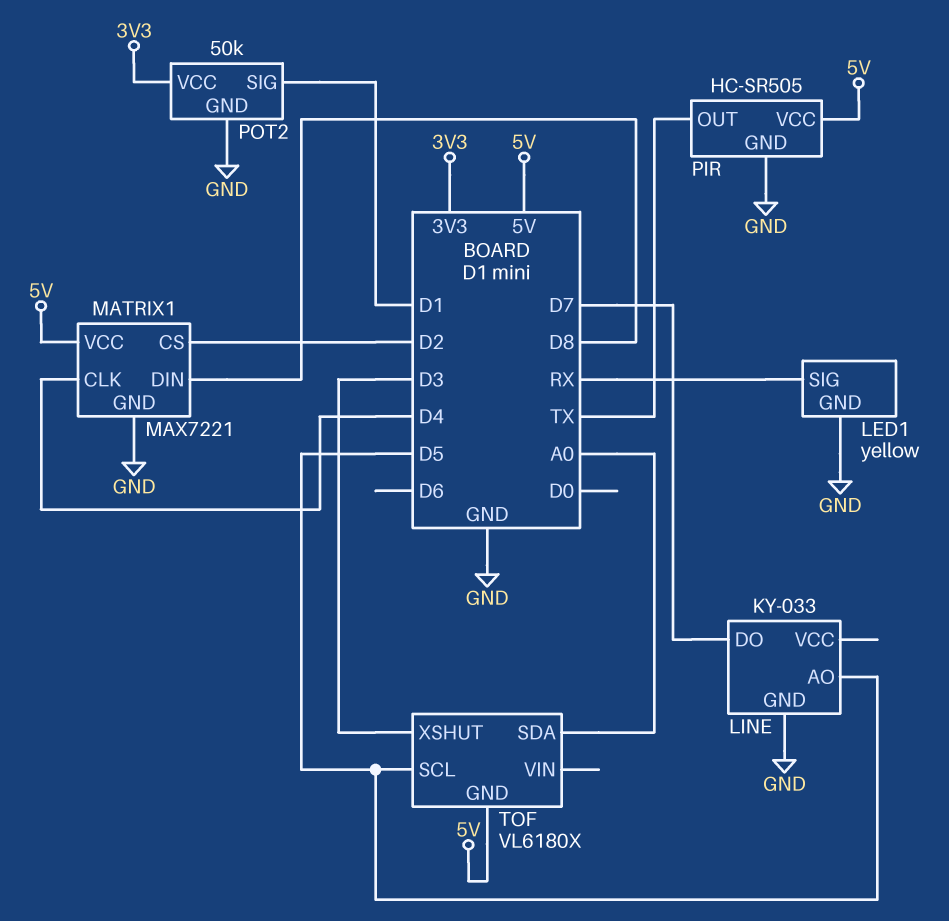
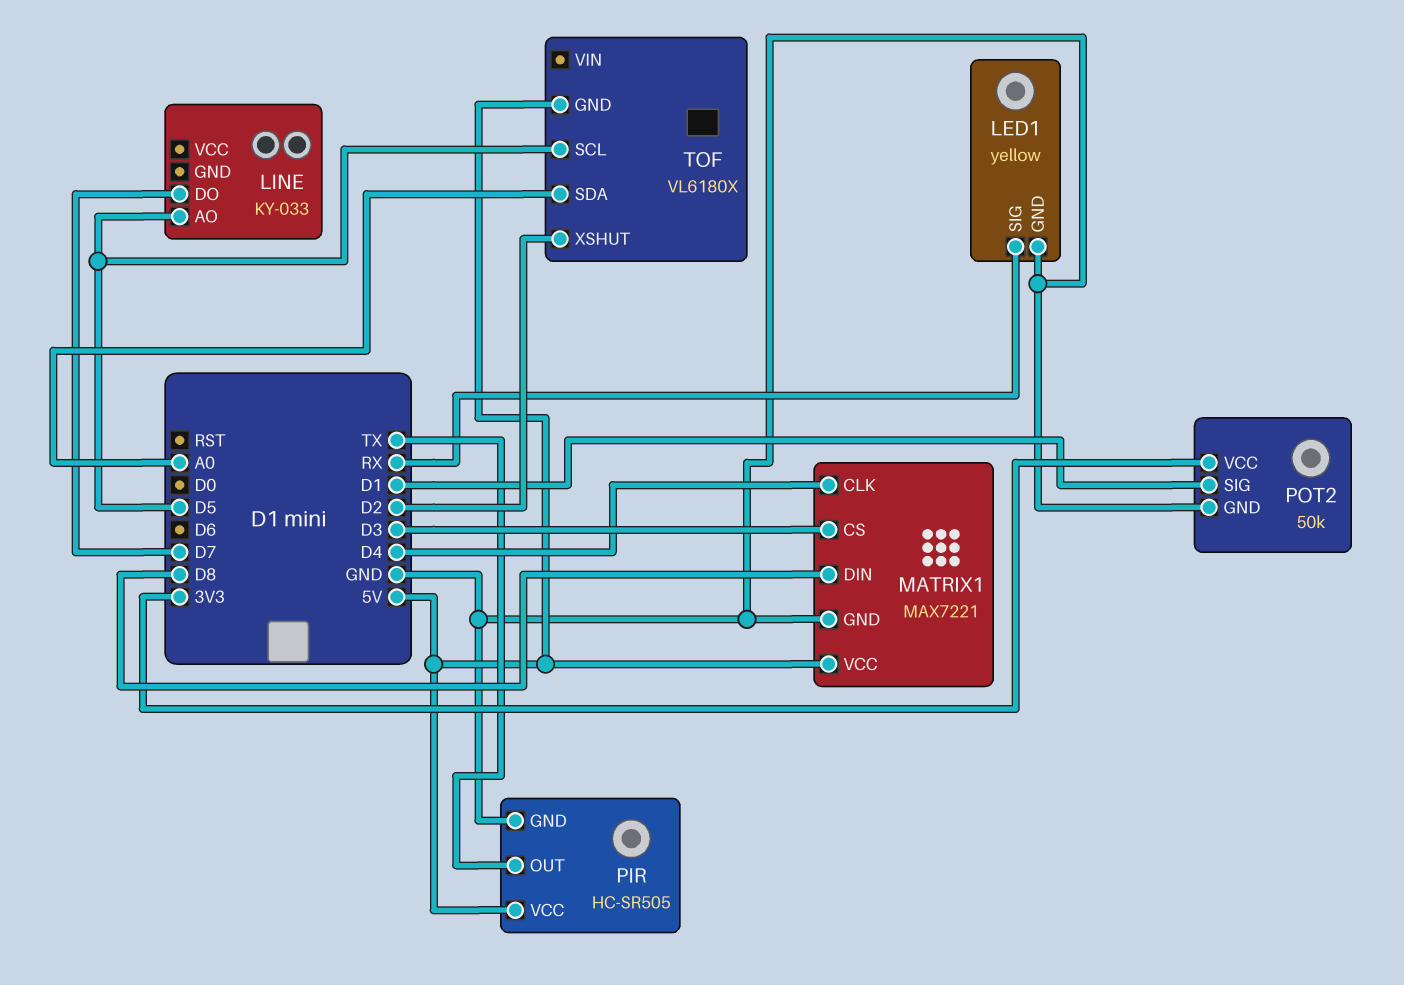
LINE pin GND: GND -> none
MATRIX1 pin CS: D2 -> D3
TOF pin XSHUT: D3 -> D2

